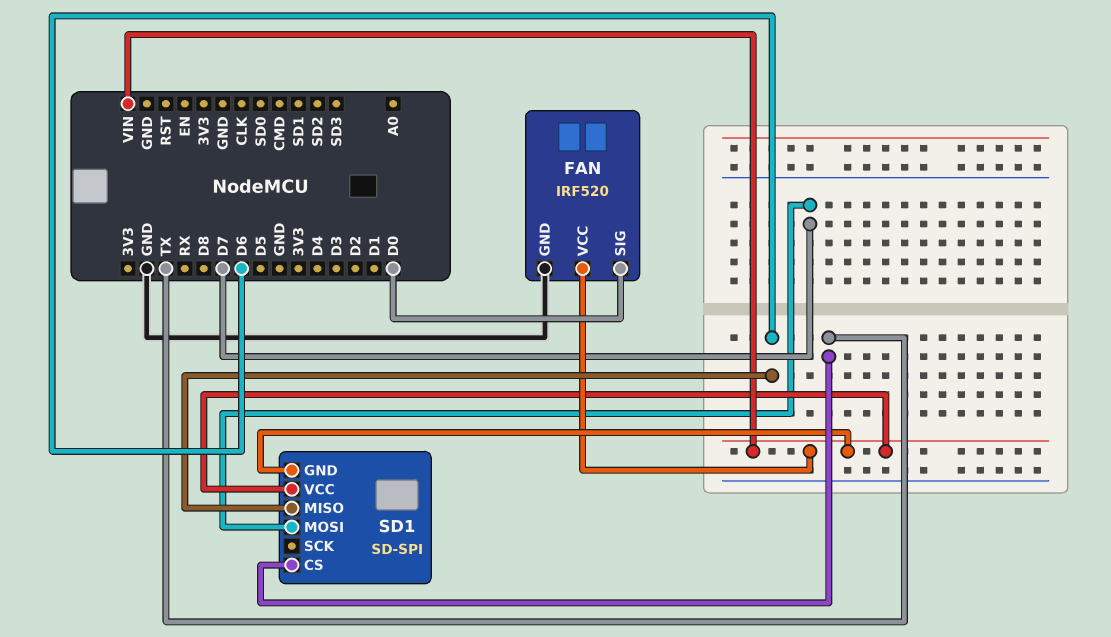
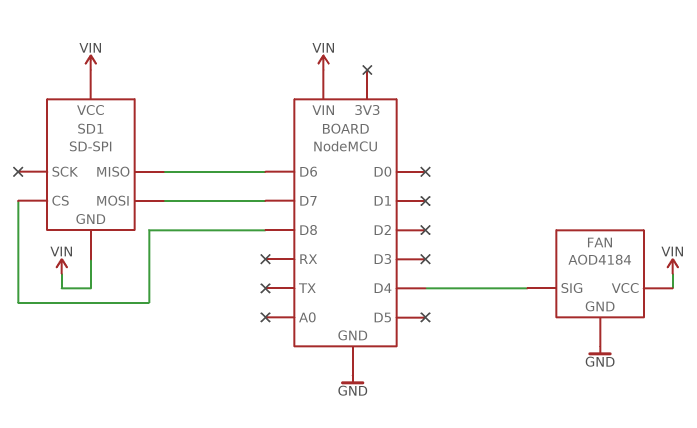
FAN: IRF520 -> AOD4184
FAN pin SIG: D0 -> D4
SD1 pin CS: TX -> D8

